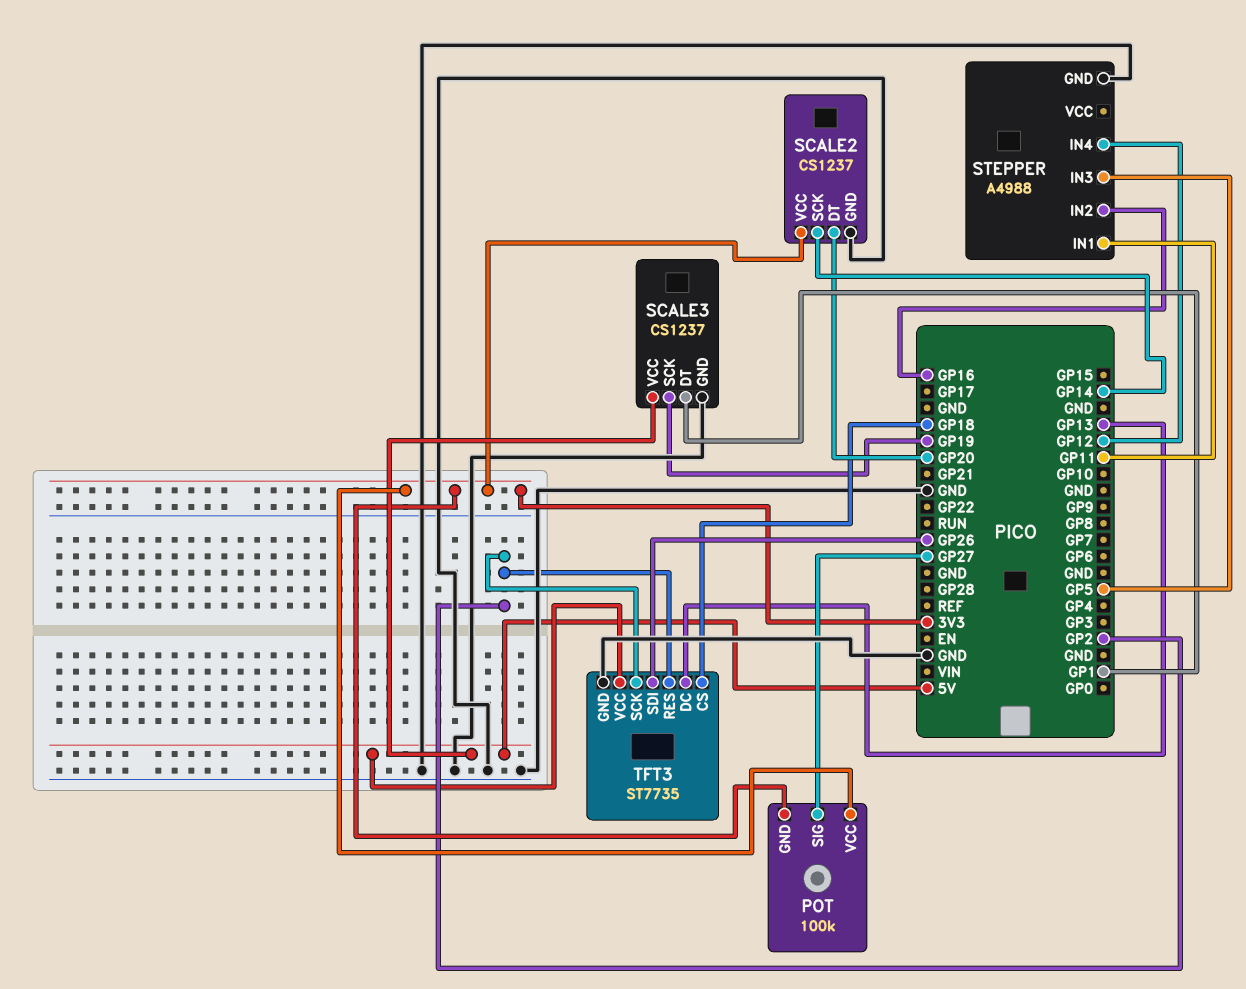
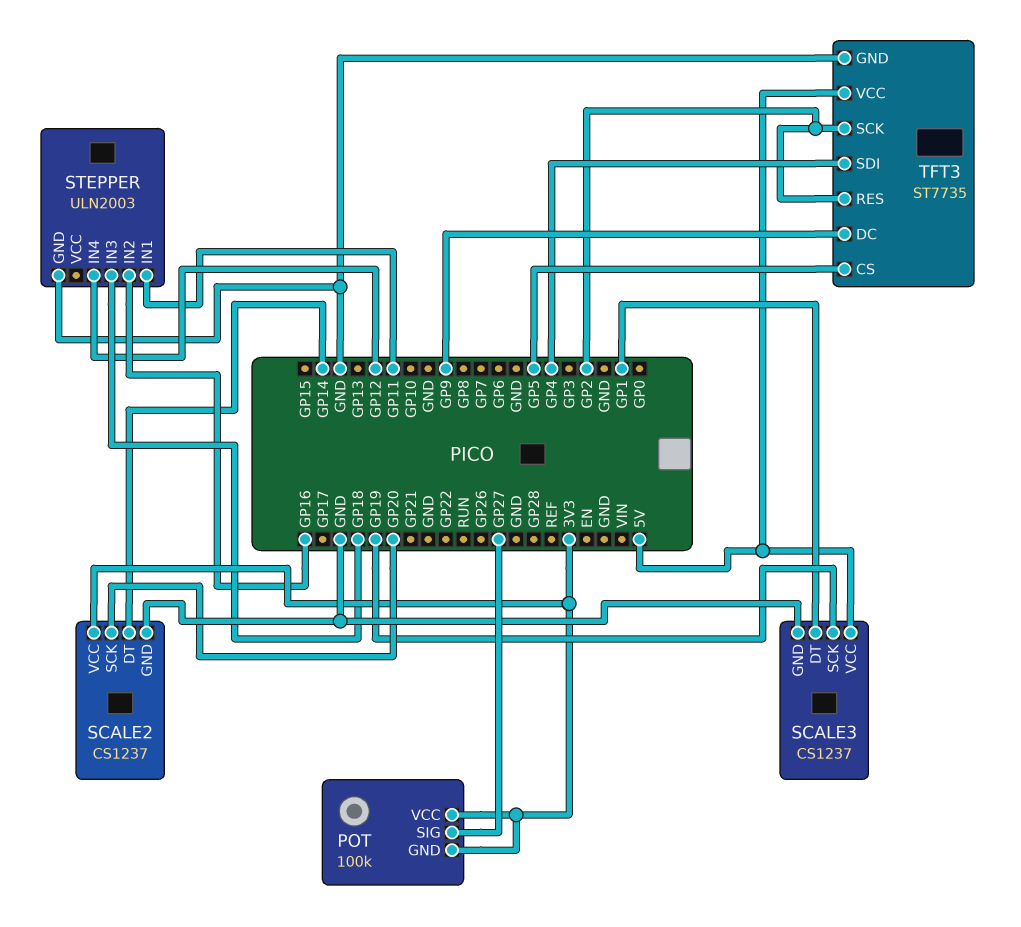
SCALE2 pin DT: GP20 -> GP14
SCALE2 pin SCK: GP14 -> GP20
STEPPER: A4988 -> ULN2003
STEPPER pin IN3: GP5 -> GP18
TFT3 pin CS: GP18 -> GP5
TFT3 pin DC: GP13 -> GP9
TFT3 pin SDI: GP26 -> GP4

